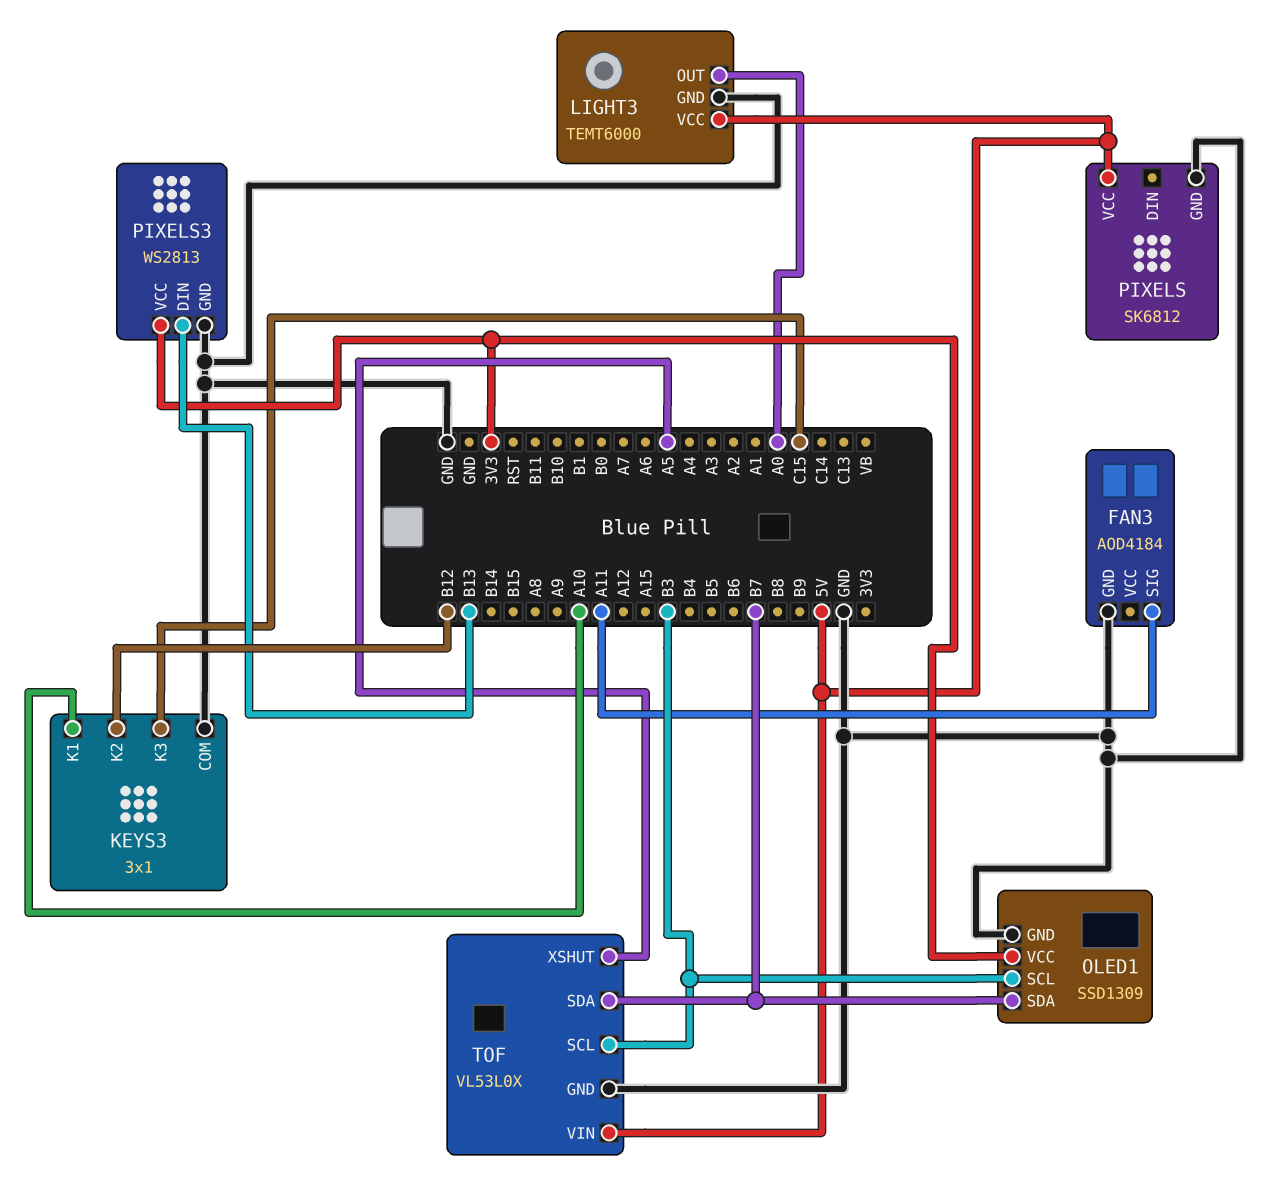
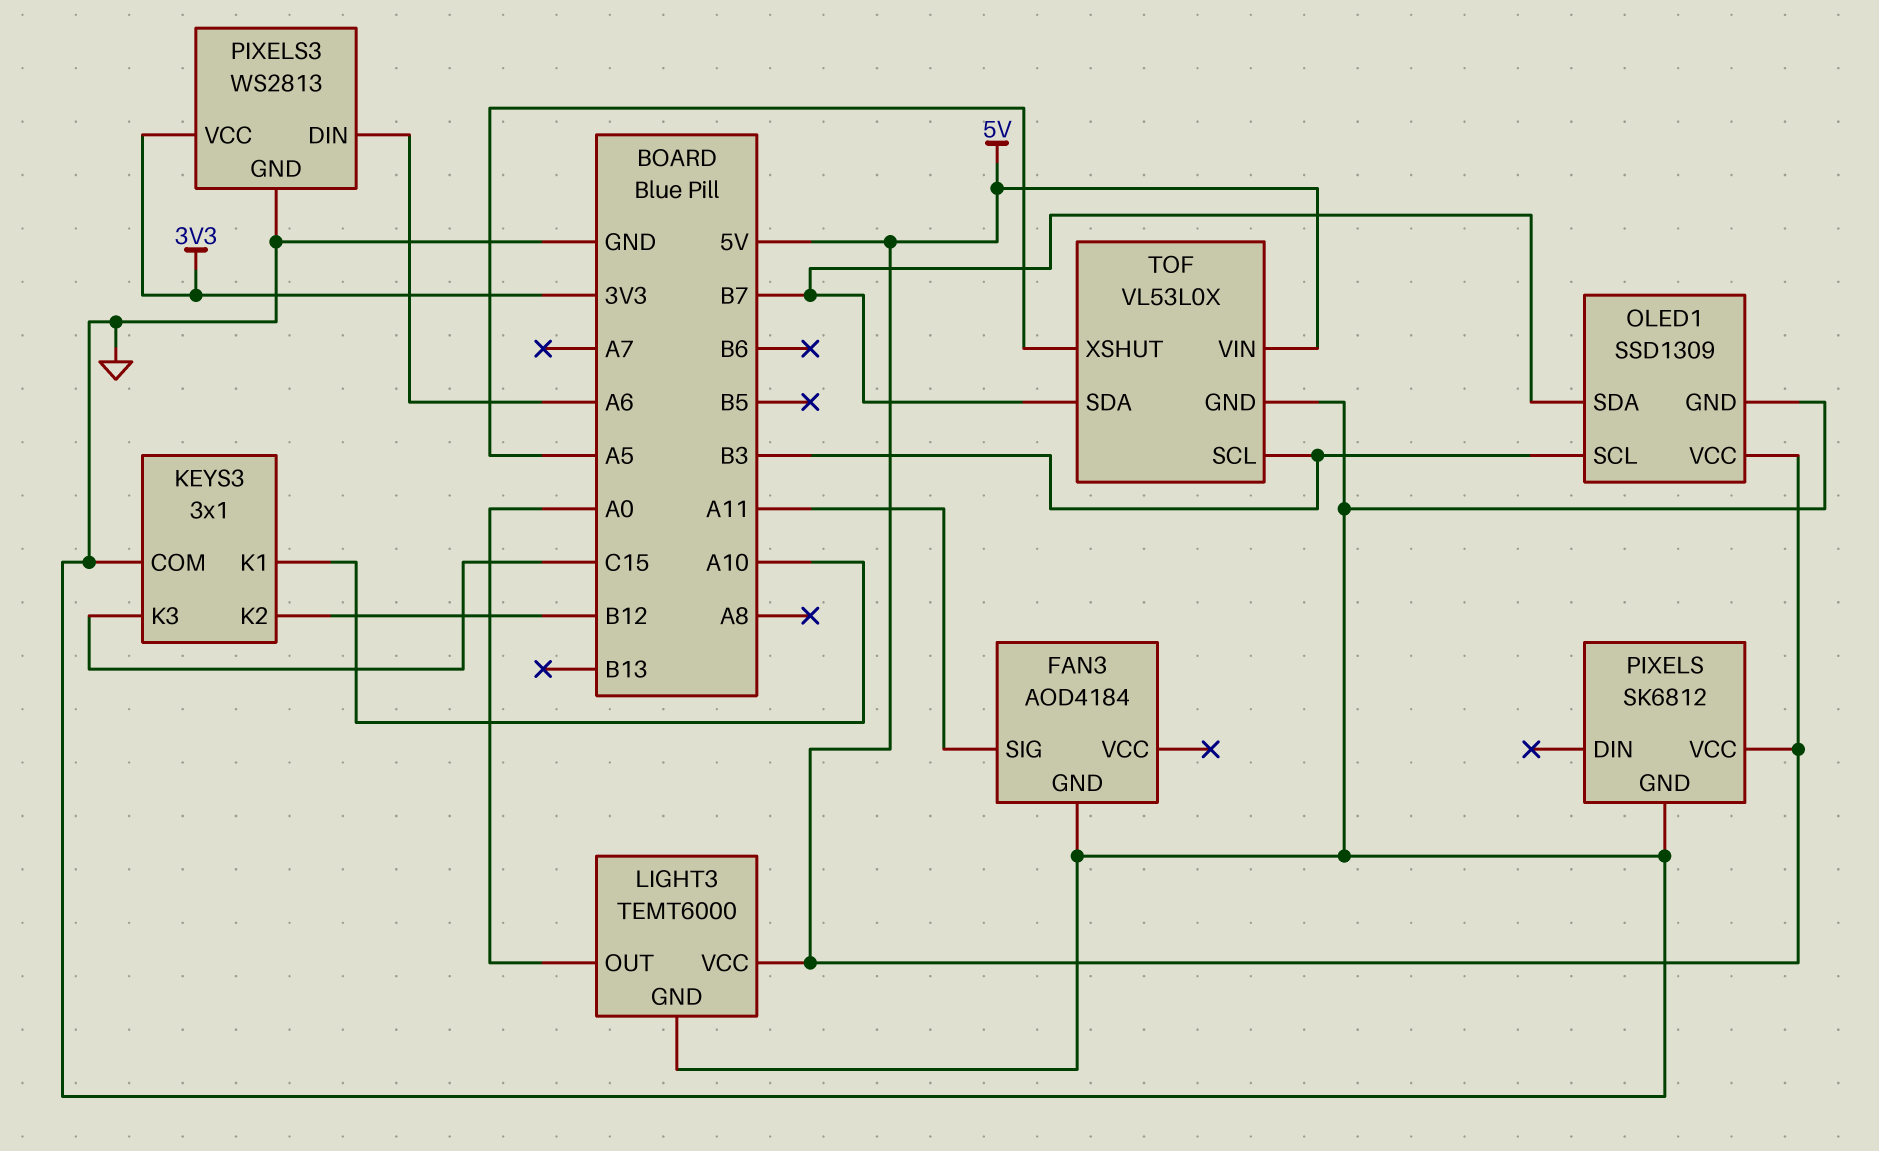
OLED1 pin VCC: 3V3 -> 5V
PIXELS3 pin DIN: B13 -> A6

